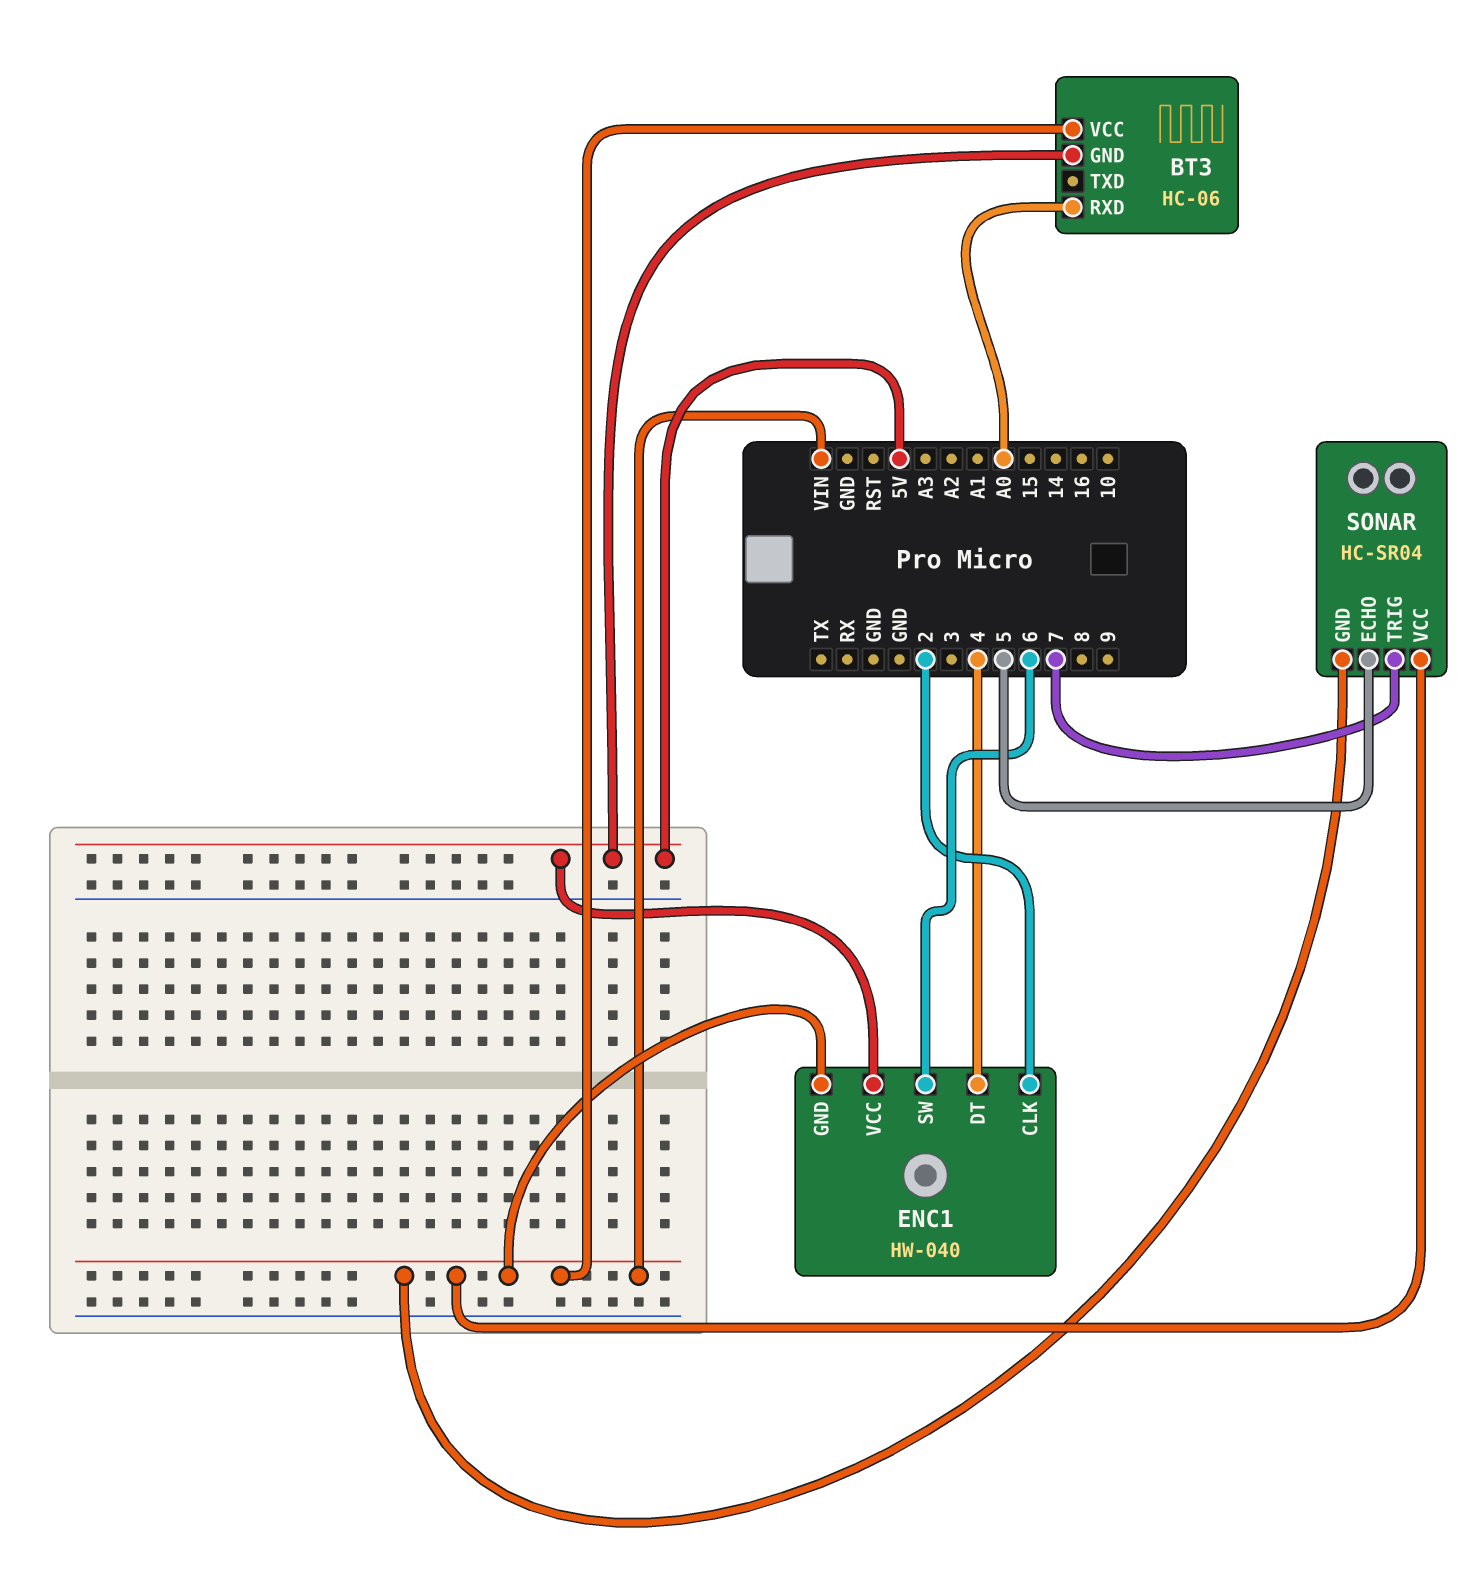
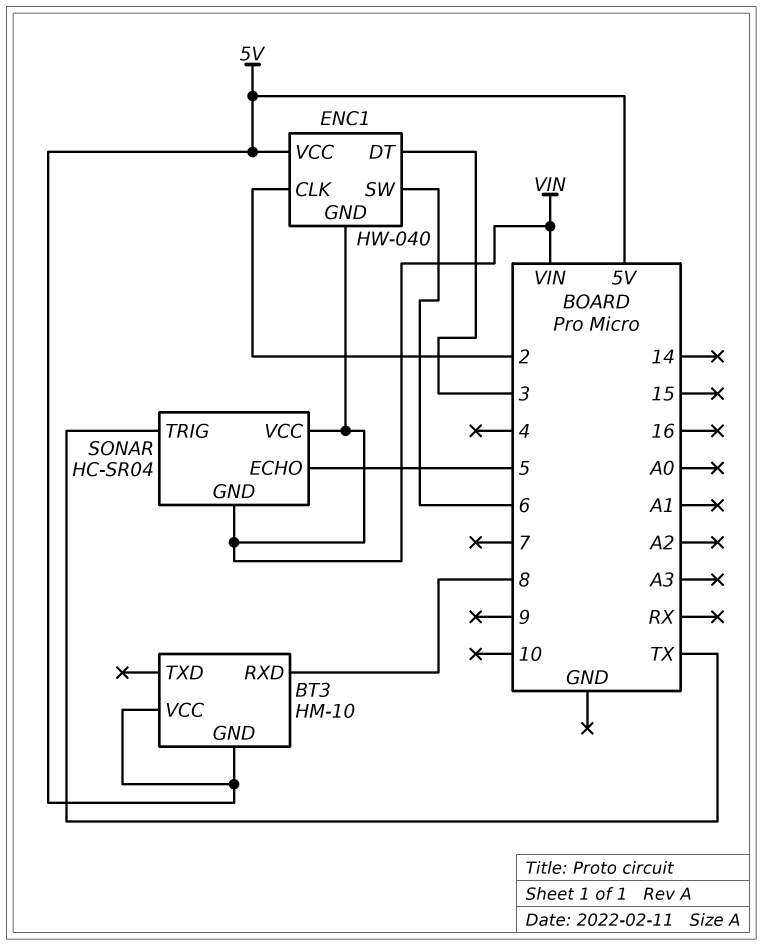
BT3: HC-06 -> HM-10
BT3 pin RXD: A0 -> 8
BT3 pin VCC: VIN -> 5V
ENC1 pin DT: 4 -> 3
SONAR pin TRIG: 7 -> TX

